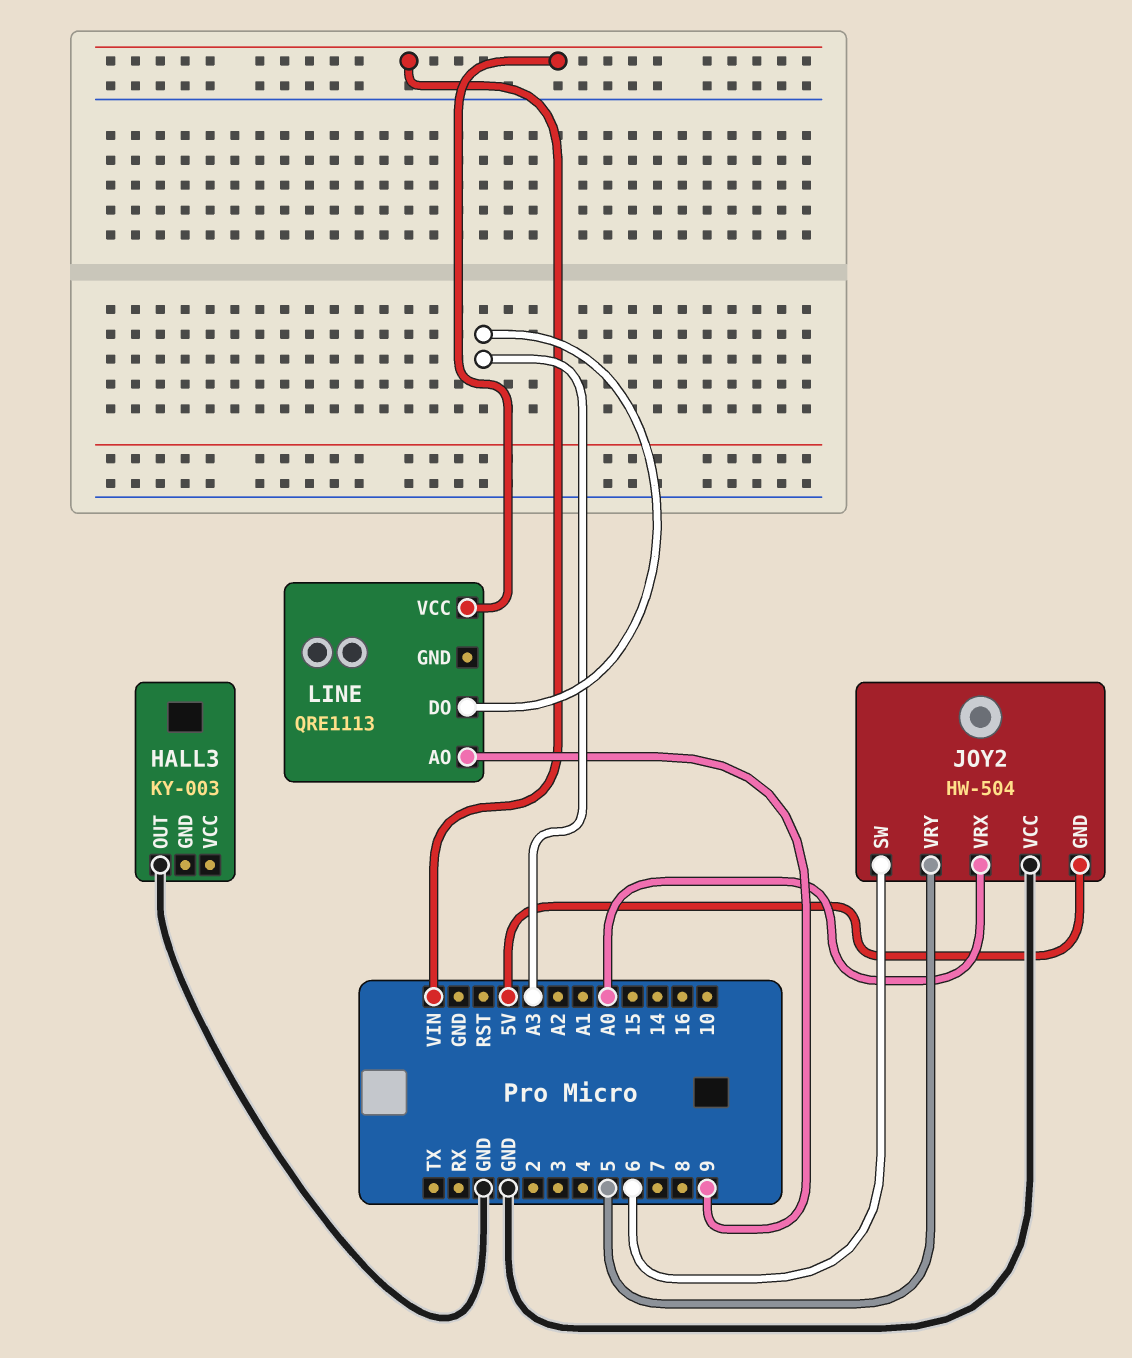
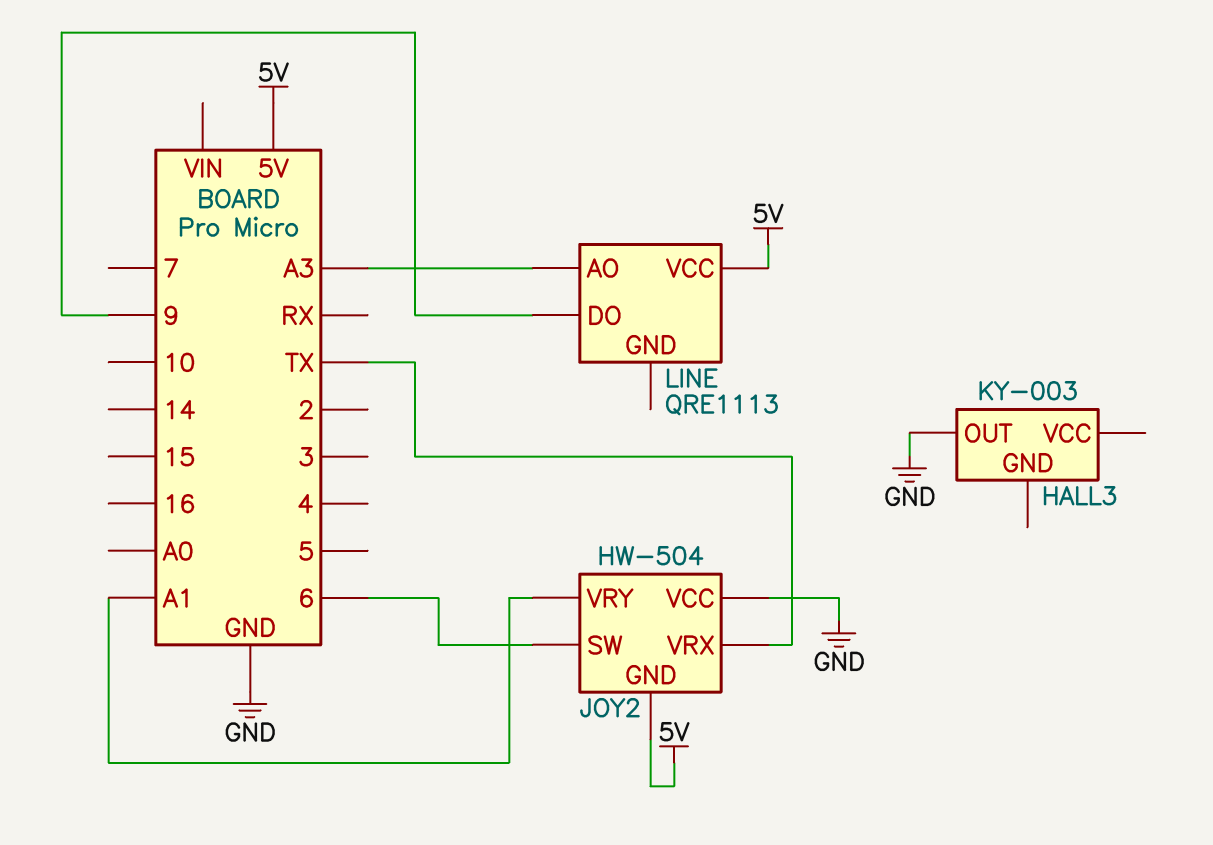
JOY2 pin VRX: A0 -> TX
JOY2 pin VRY: 5 -> A1
LINE pin AO: 9 -> A3
LINE pin DO: A3 -> 9
LINE pin VCC: VIN -> 5V

